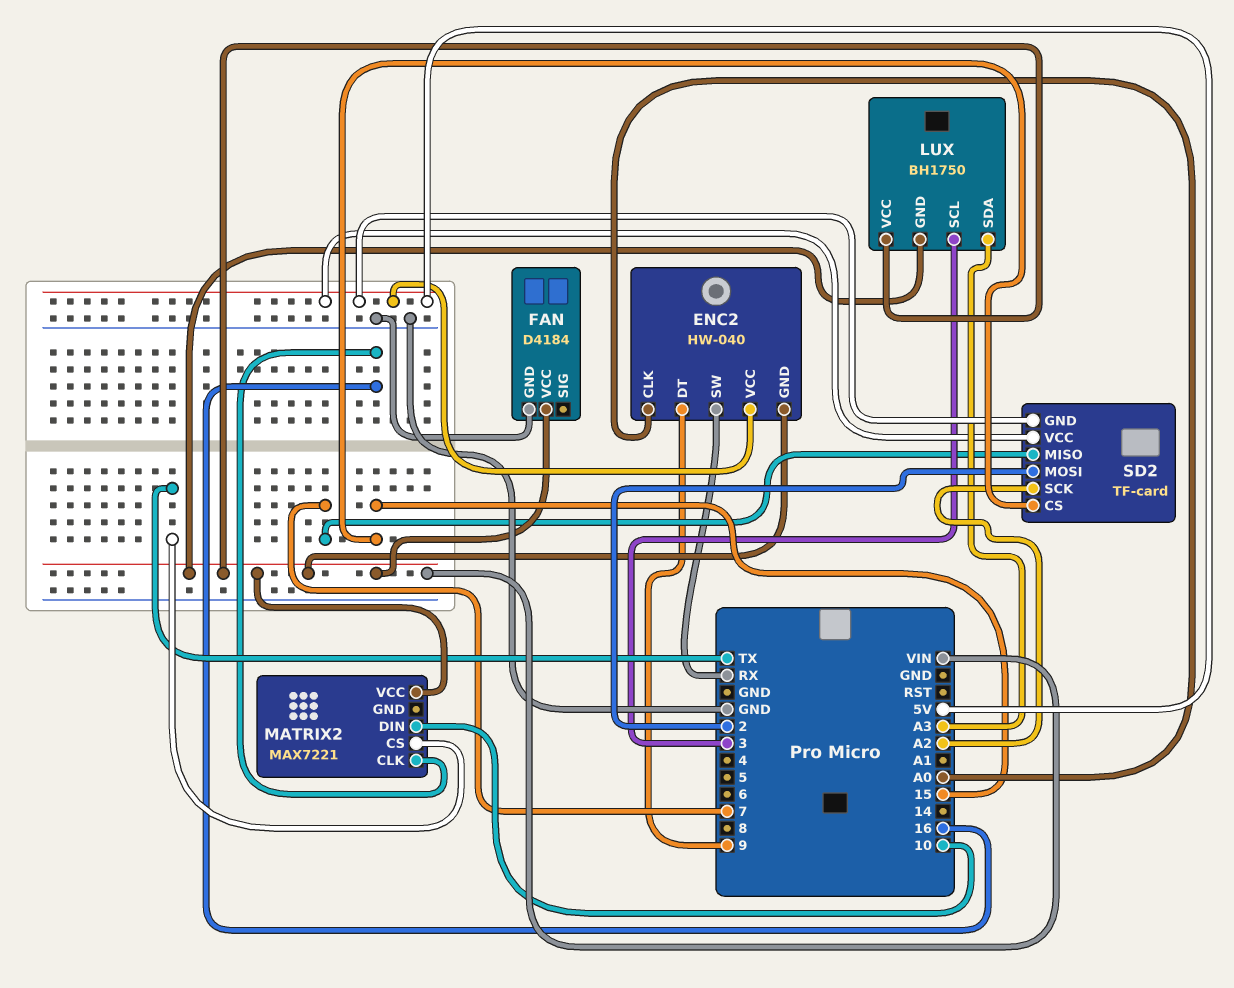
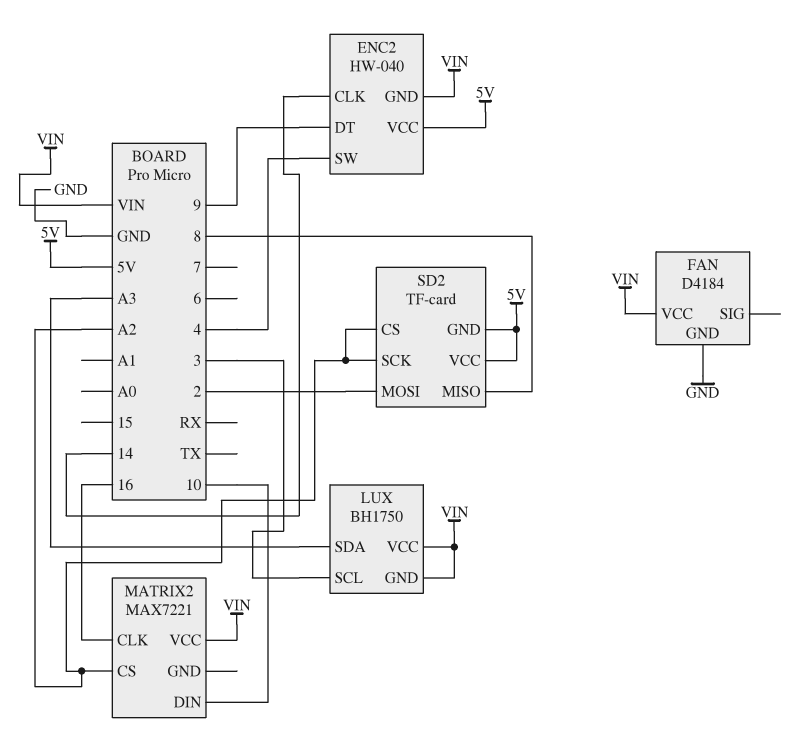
ENC2 pin CLK: A0 -> 14
ENC2 pin SW: RX -> 4
MATRIX2 pin CS: TX -> A2
SD2 pin CS: 15 -> A2
SD2 pin MISO: 7 -> 8

